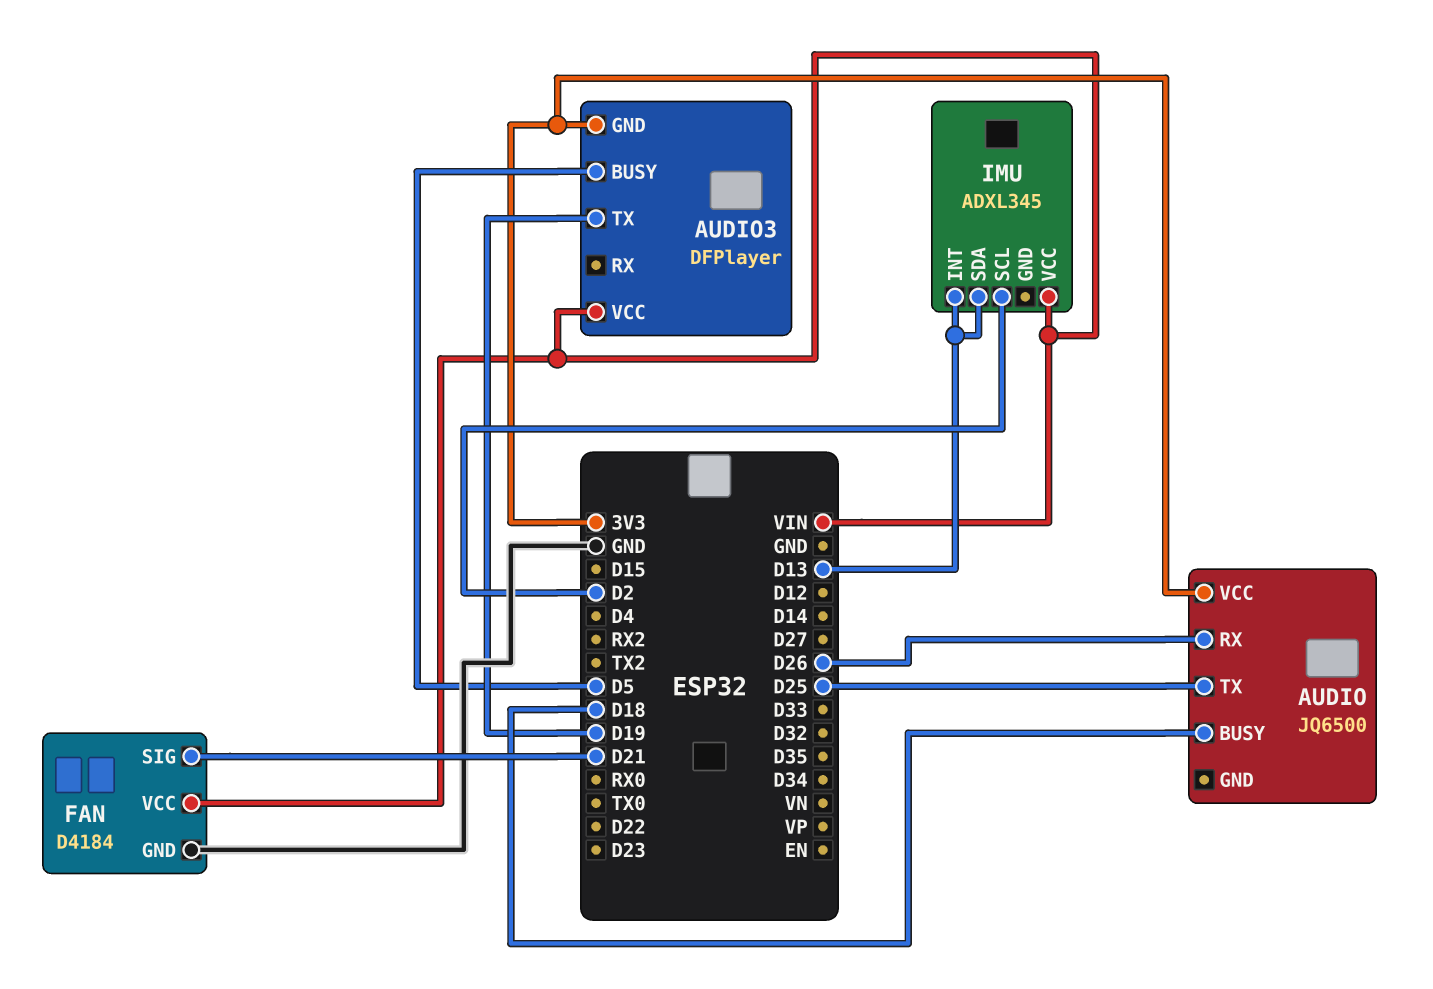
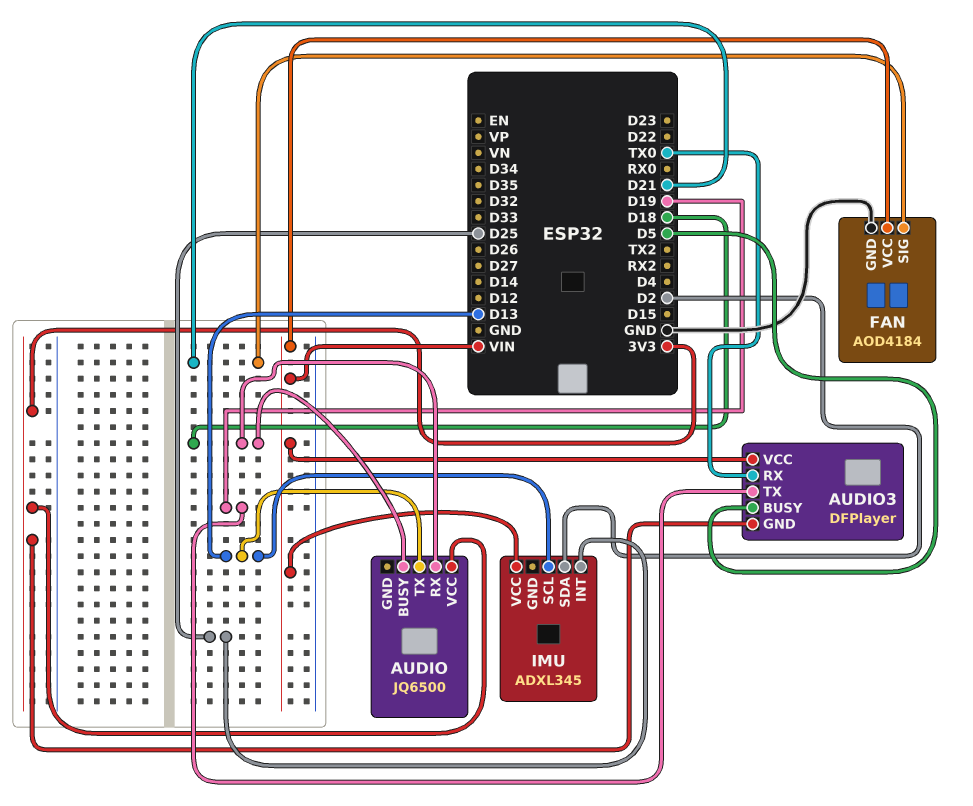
AUDIO pin RX: D26 -> D18
AUDIO pin TX: D25 -> D13
AUDIO3 pin RX: none -> TX0
FAN: D4184 -> AOD4184
IMU pin INT: D13 -> D25
IMU pin SCL: D2 -> D13
IMU pin SDA: D13 -> D2

